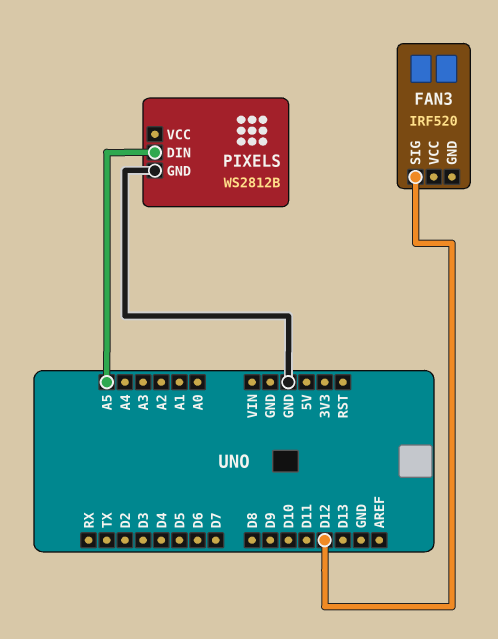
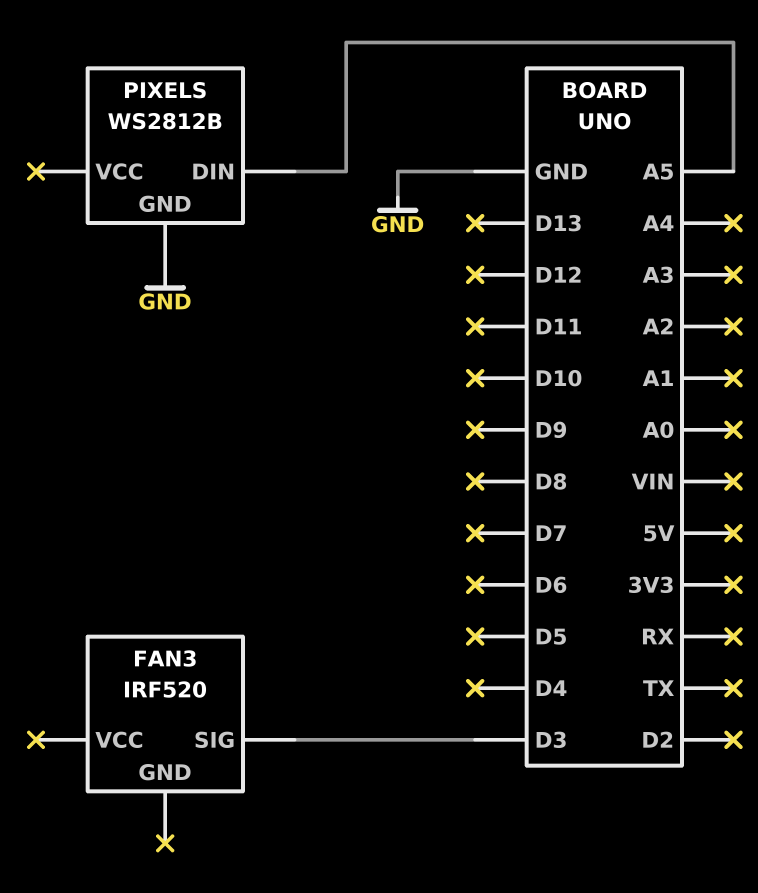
FAN3 pin SIG: D12 -> D3

